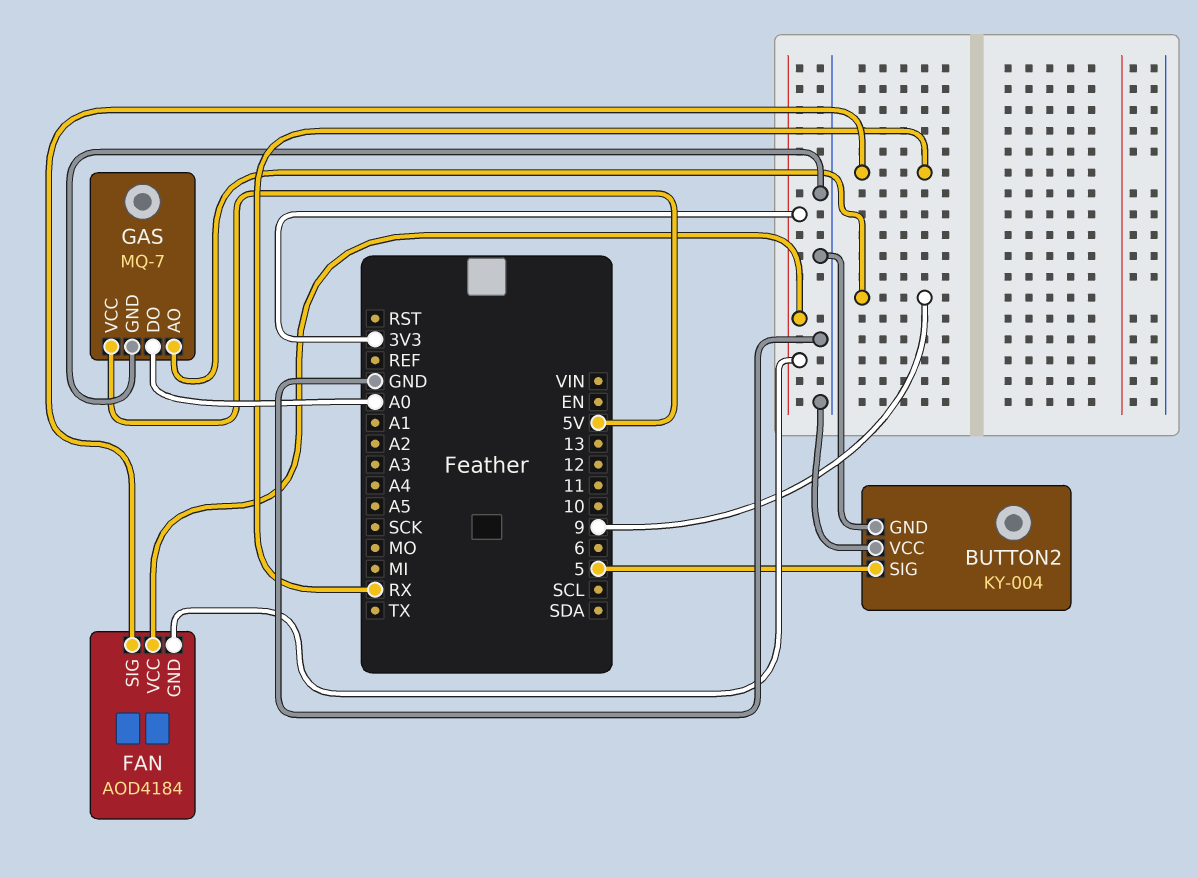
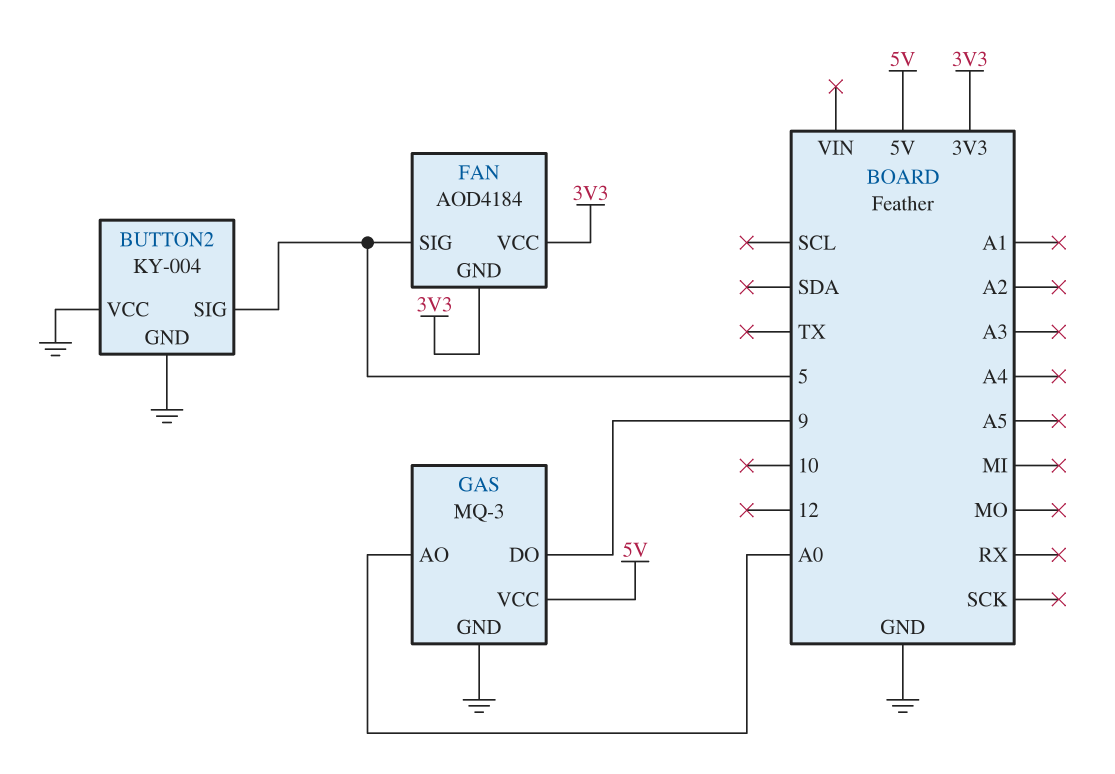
FAN pin SIG: RX -> 5
GAS: MQ-7 -> MQ-3
GAS pin AO: 9 -> A0
GAS pin DO: A0 -> 9

